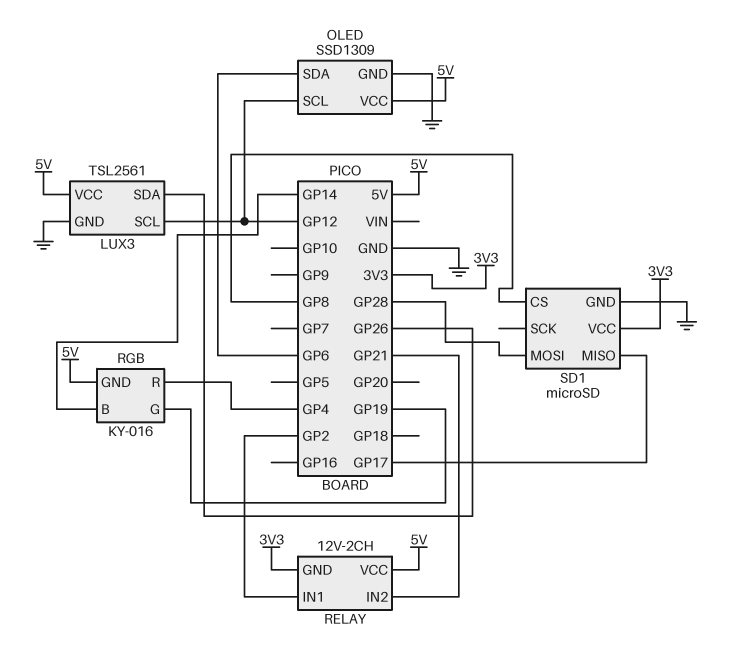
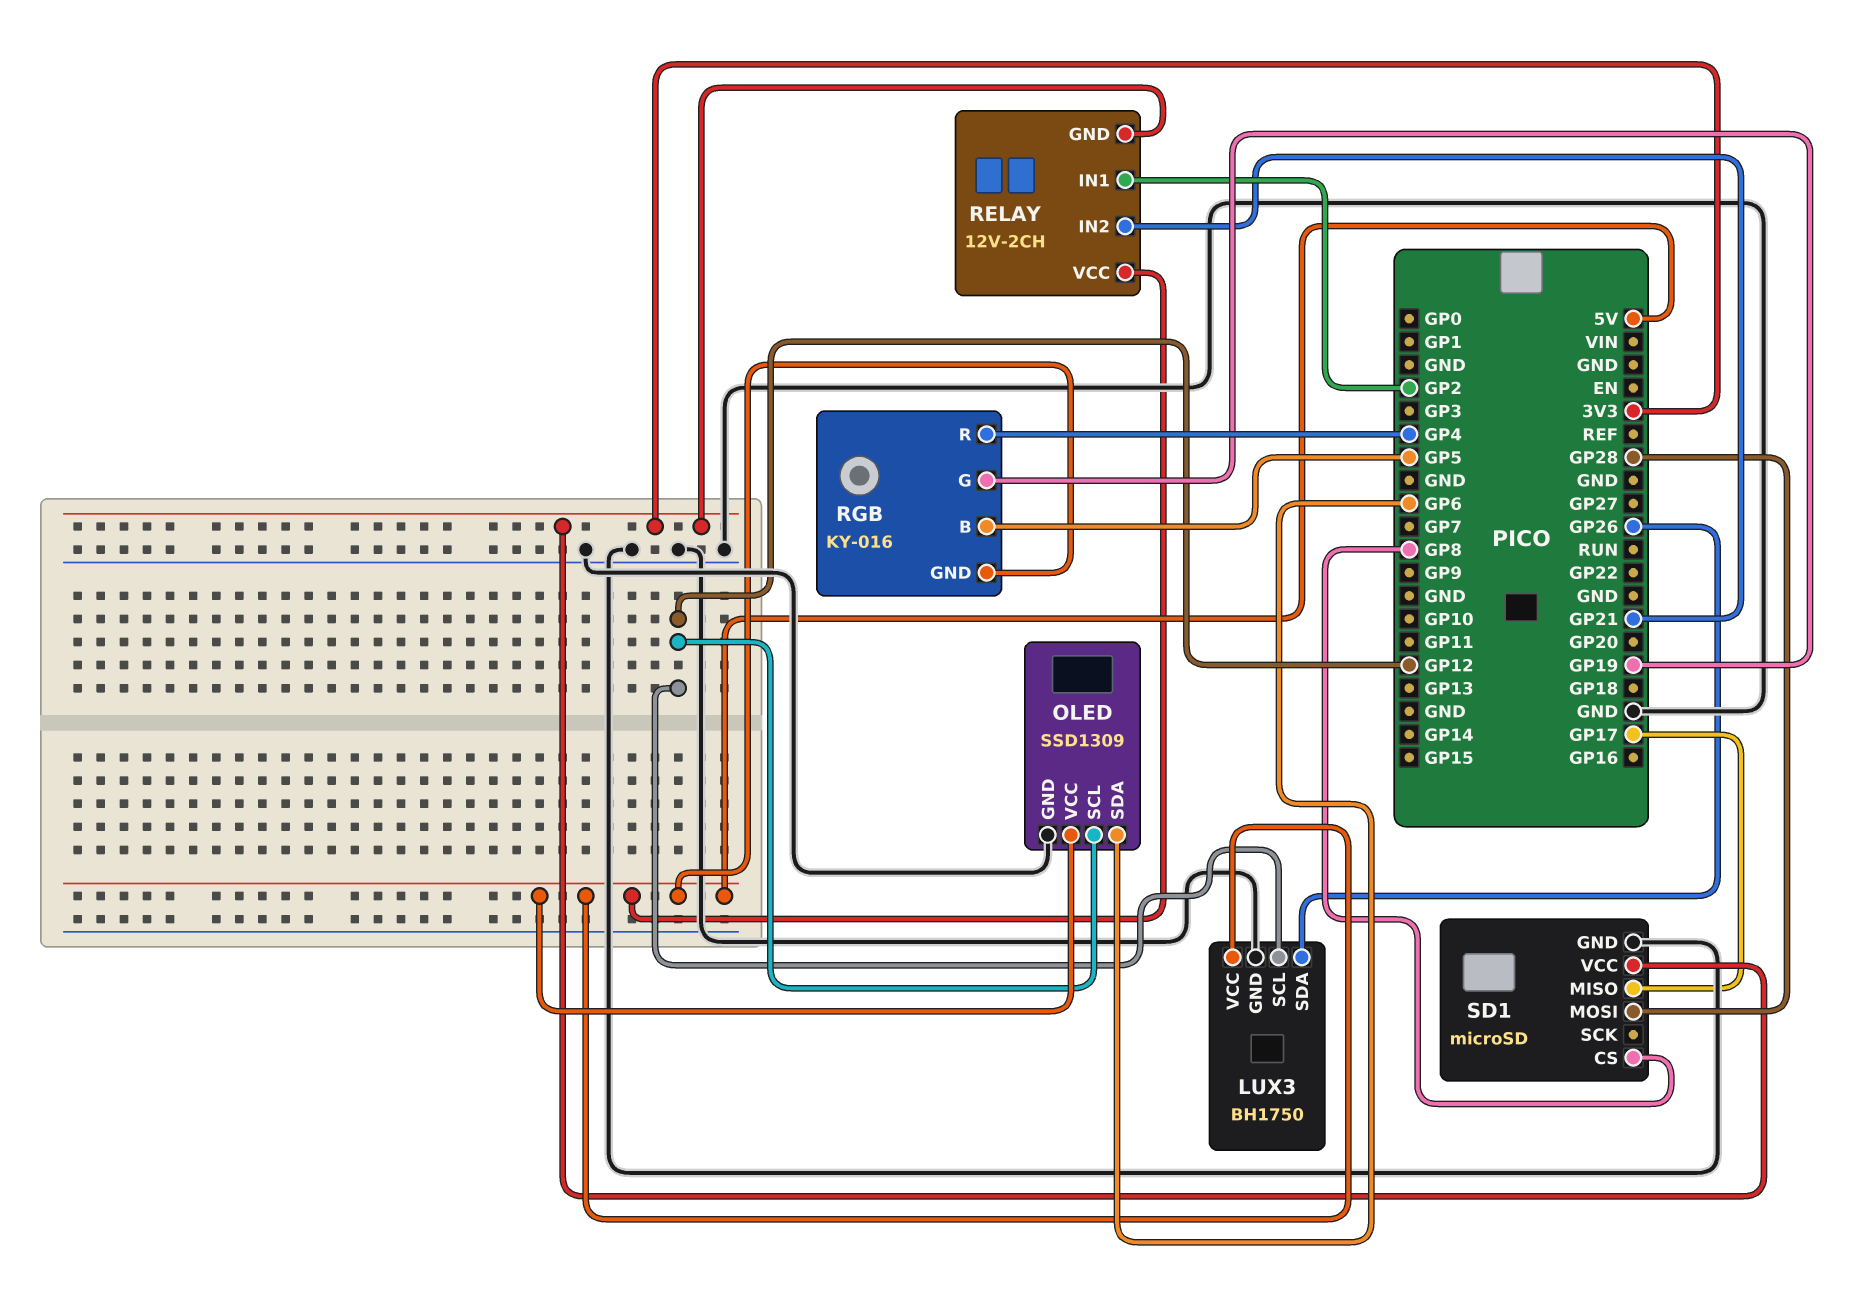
LUX3: TSL2561 -> BH1750
RGB pin B: GP14 -> GP5

